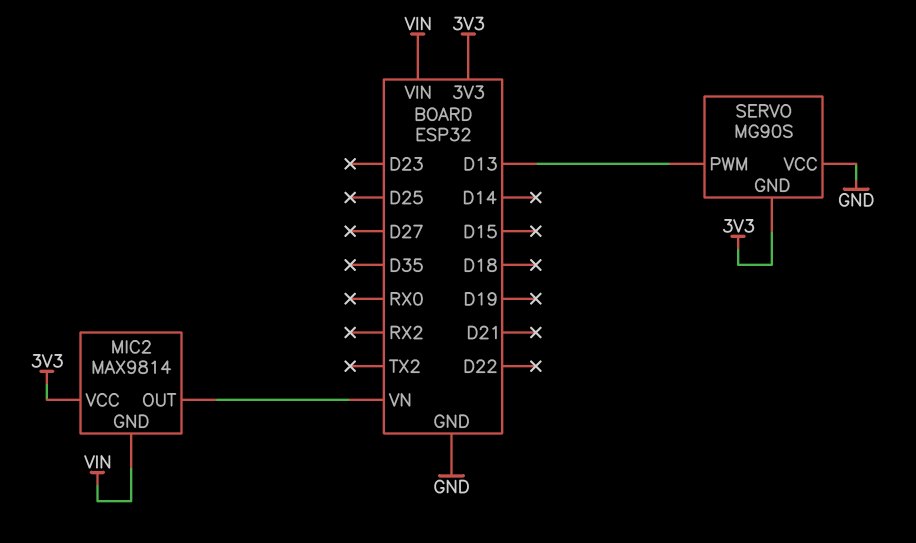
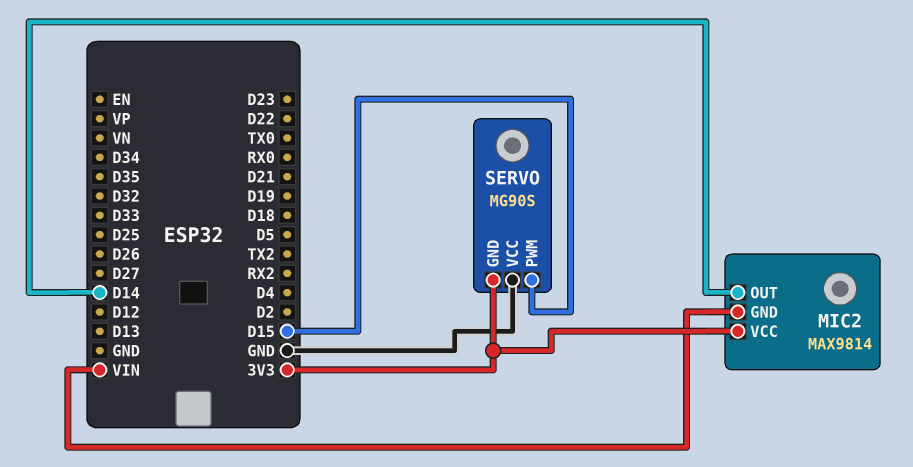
MIC2 pin OUT: VN -> D14
SERVO pin PWM: D13 -> D15

